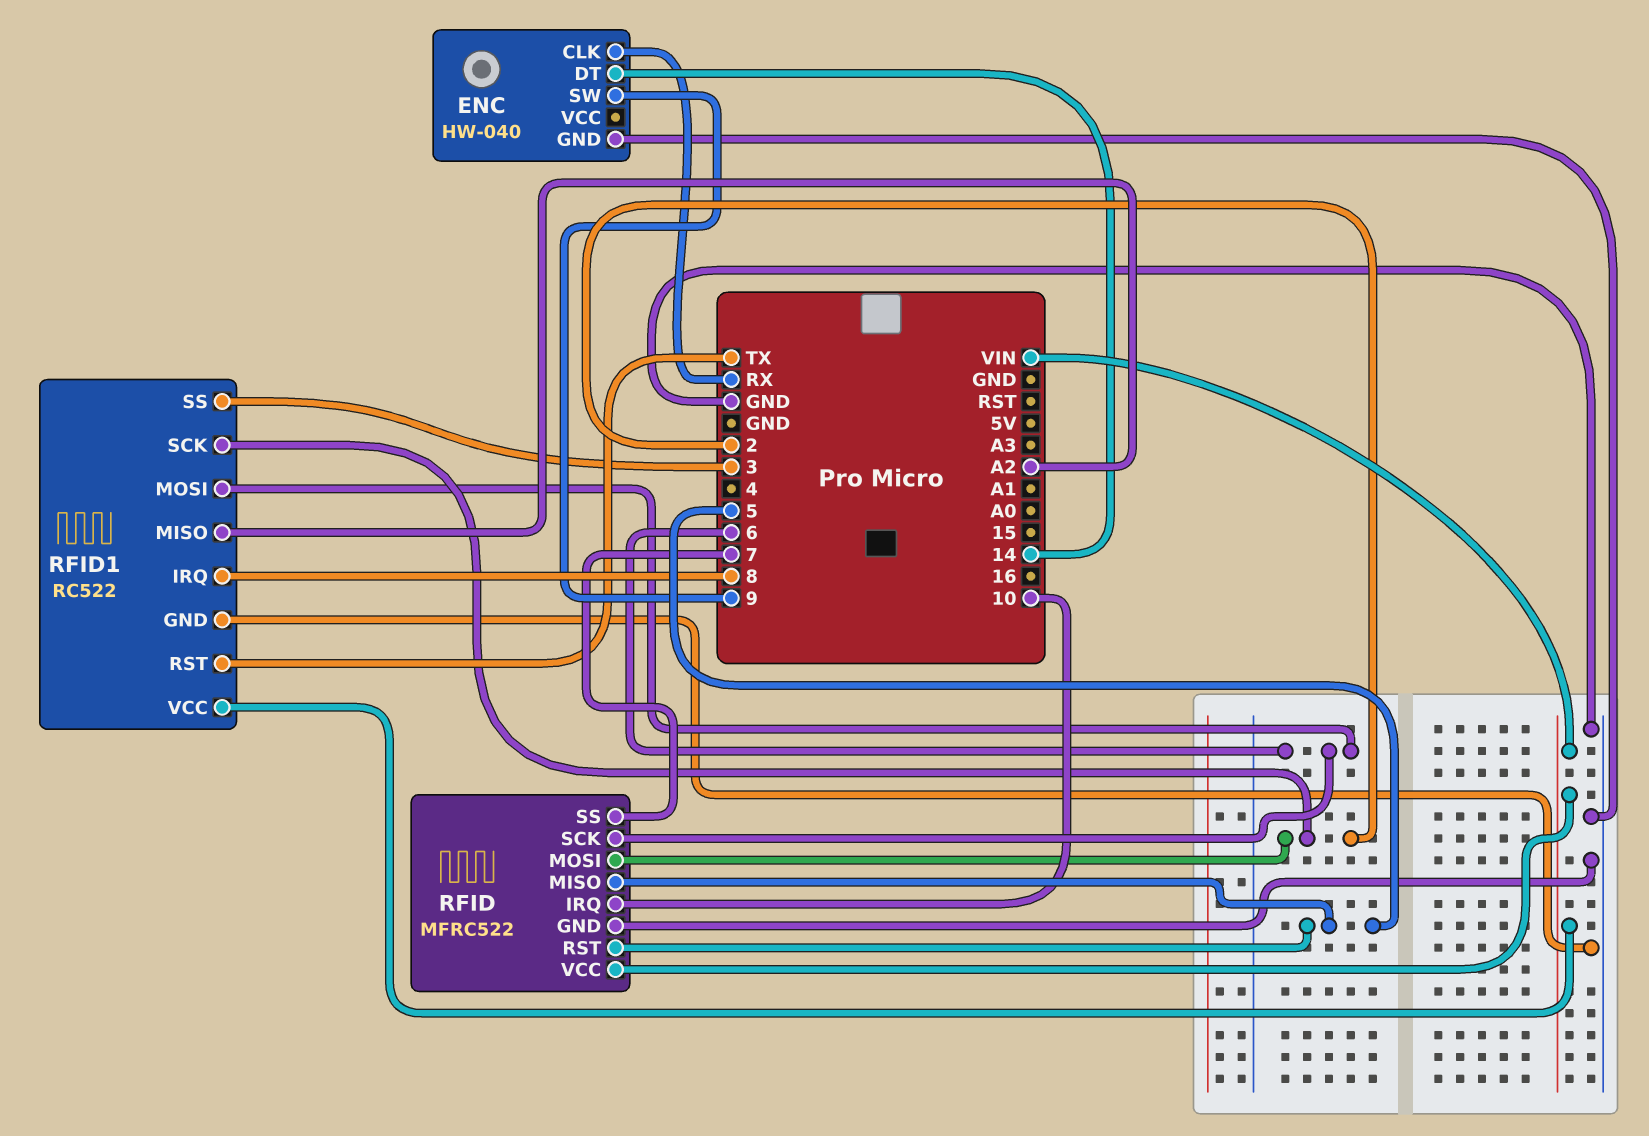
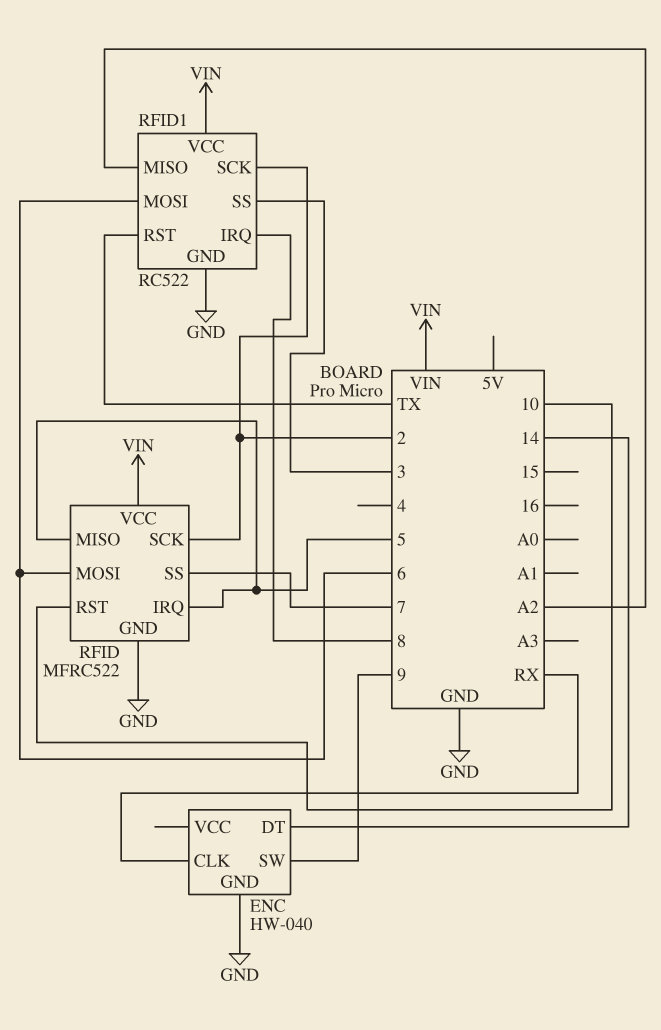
RFID pin IRQ: 10 -> 5
RFID pin MOSI: 2 -> 6
RFID pin RST: 5 -> 10
RFID pin SCK: 6 -> 2

